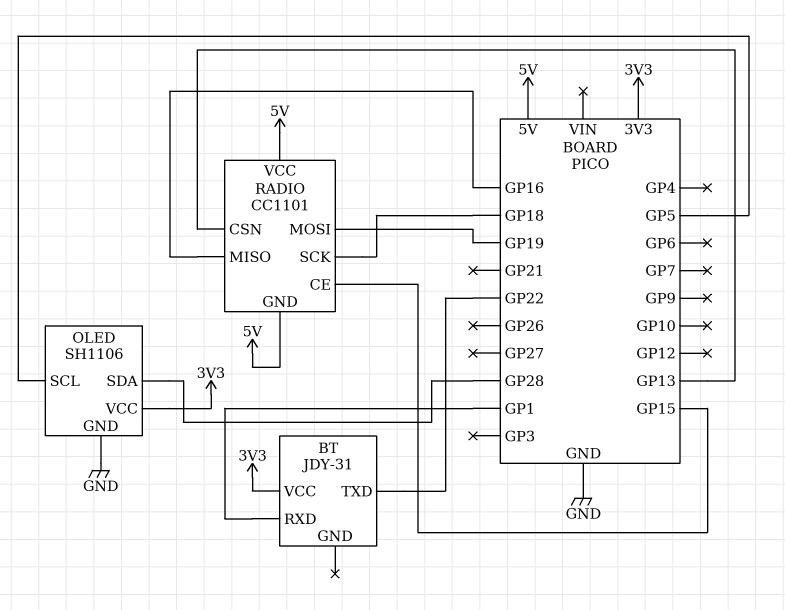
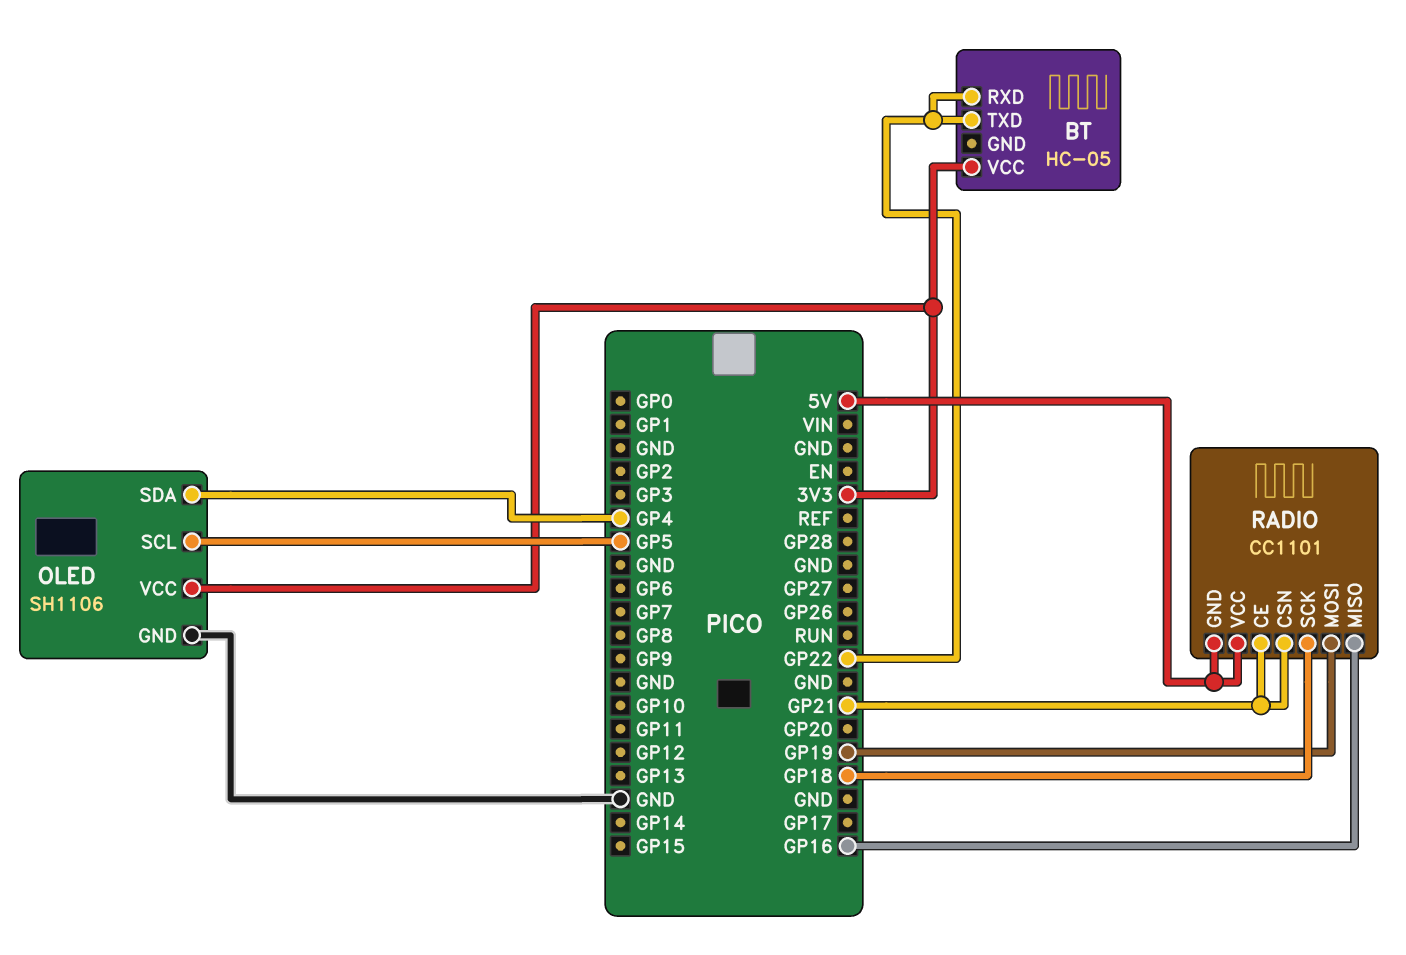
BT: JDY-31 -> HC-05
BT pin RXD: GP1 -> GP22
OLED pin SDA: GP28 -> GP4
RADIO pin CE: GP15 -> GP21
RADIO pin CSN: GP13 -> GP21

